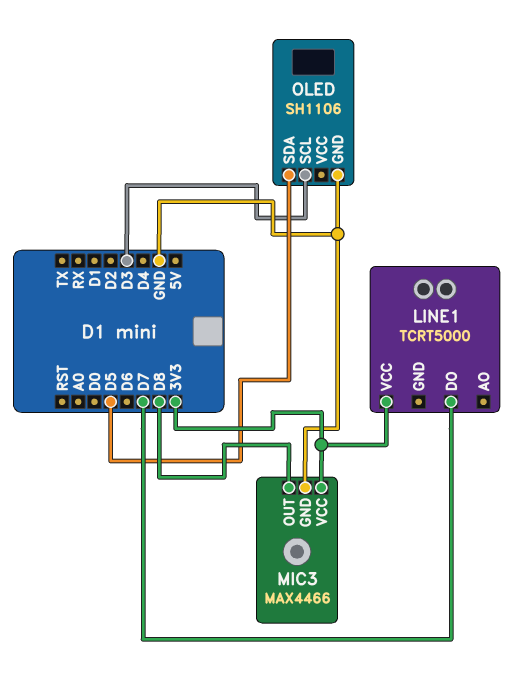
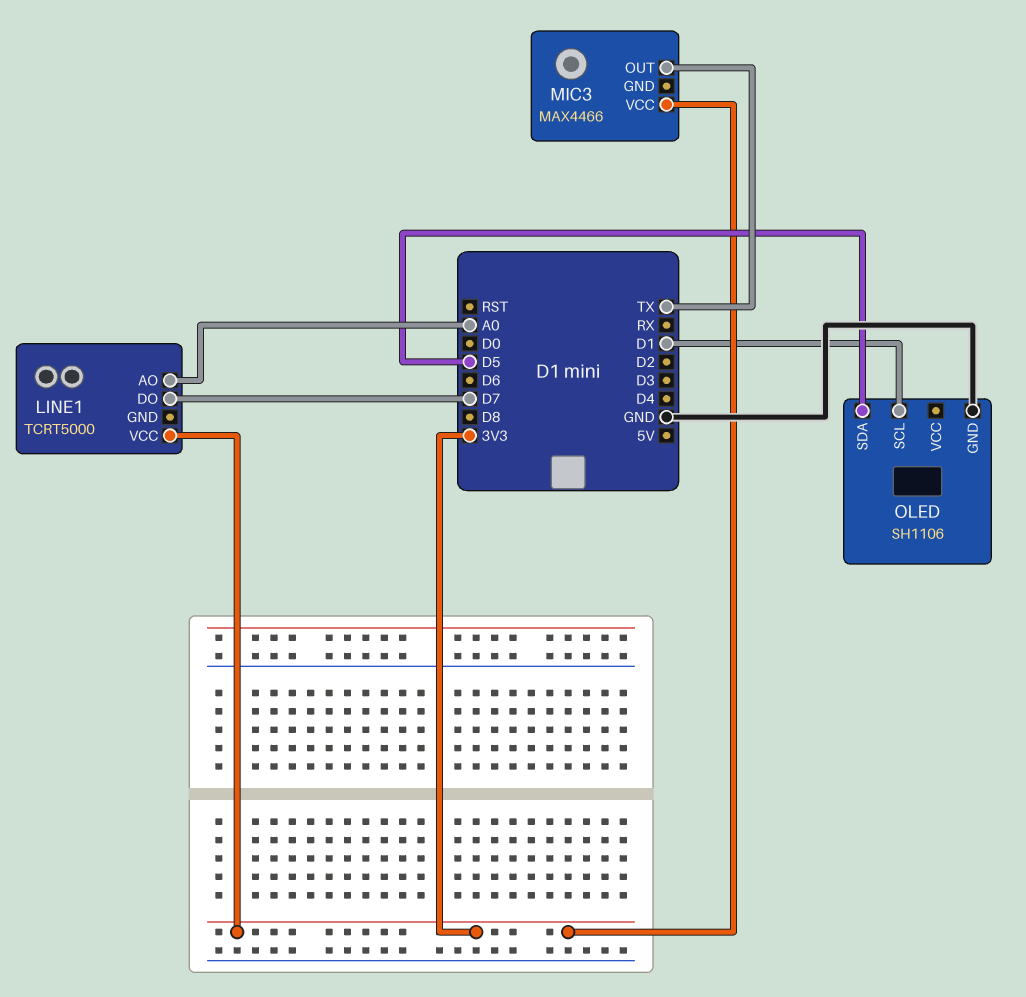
LINE1 pin AO: none -> A0
MIC3 pin GND: GND -> none
MIC3 pin OUT: D8 -> TX
OLED pin SCL: D3 -> D1

